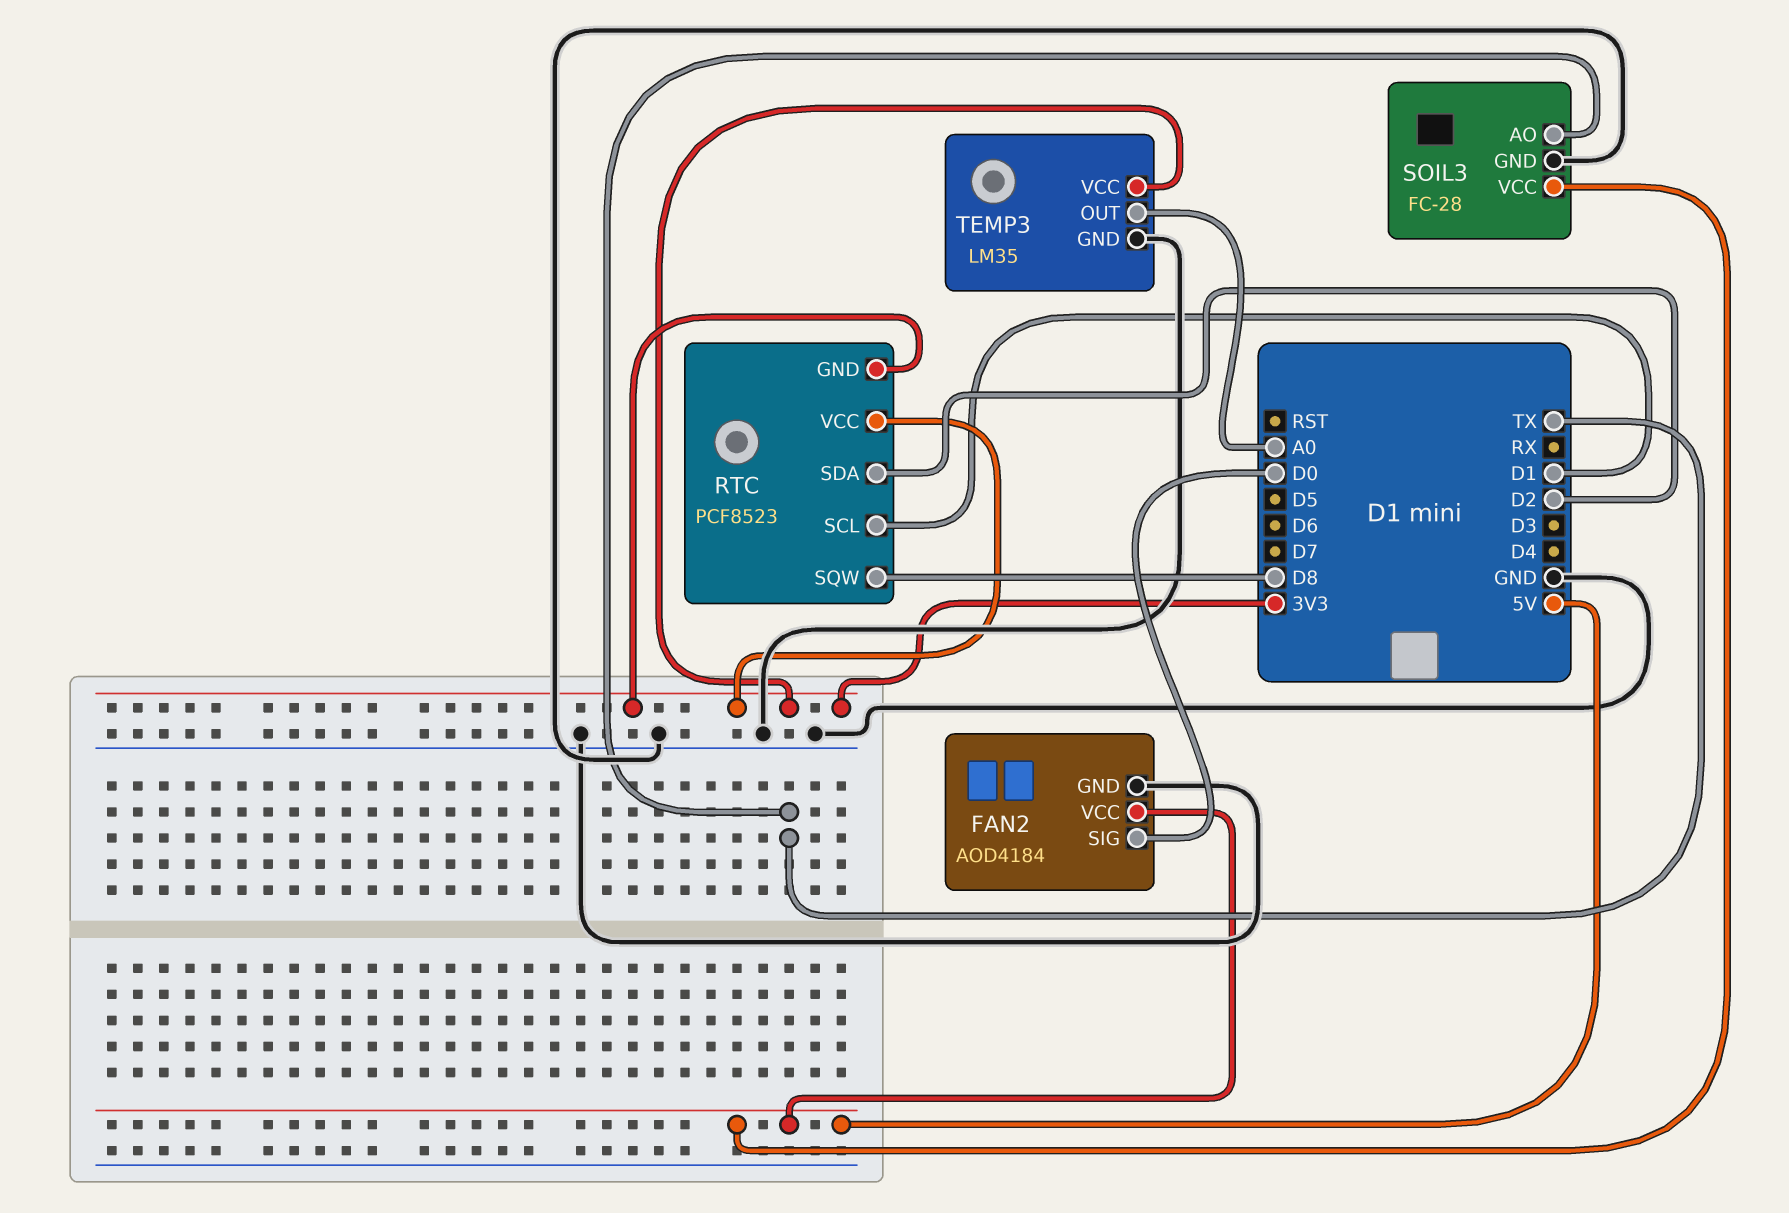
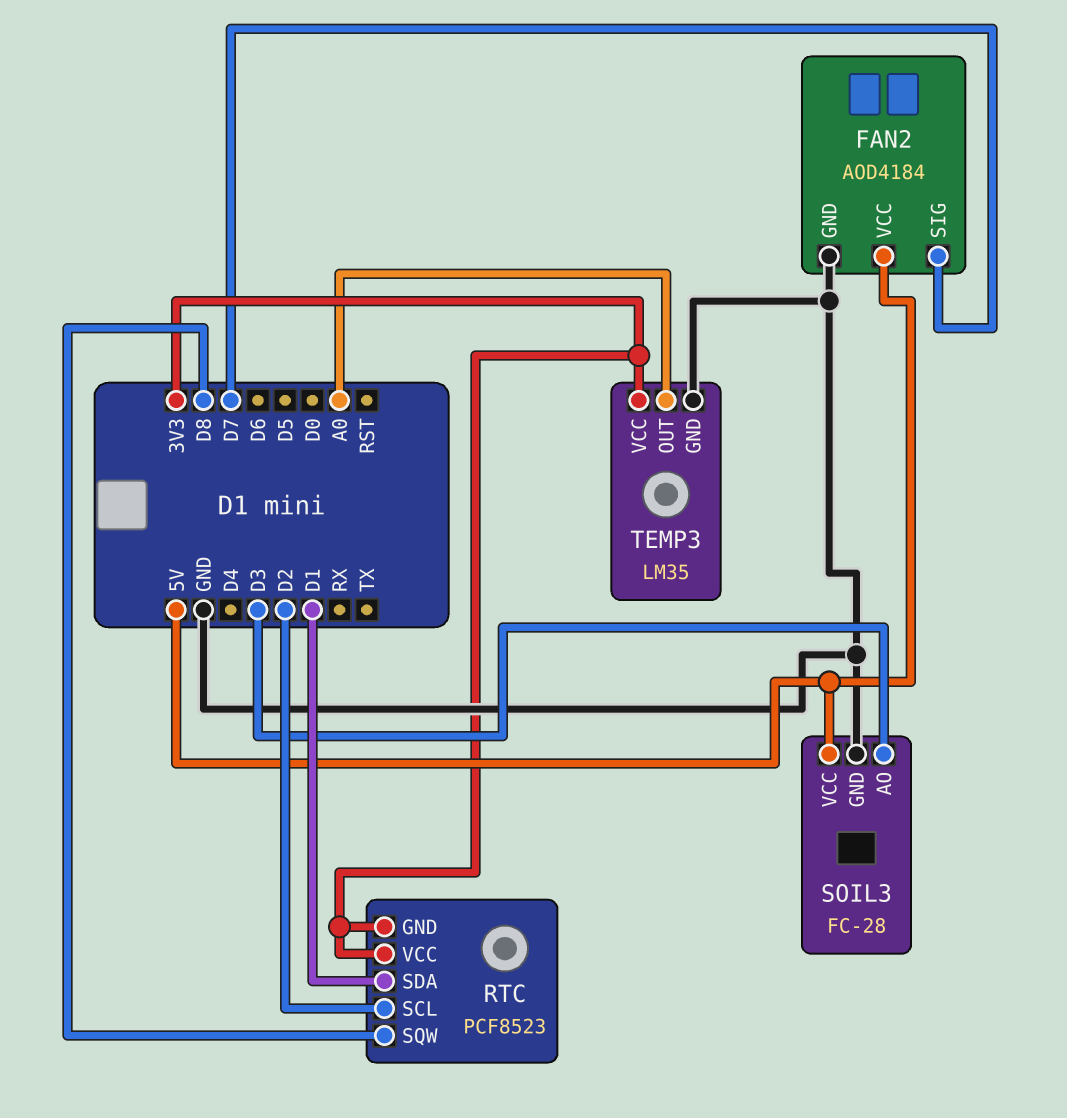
FAN2 pin SIG: D0 -> D7
RTC pin SCL: D1 -> D2
RTC pin SDA: D2 -> D1
SOIL3 pin AO: TX -> D3

